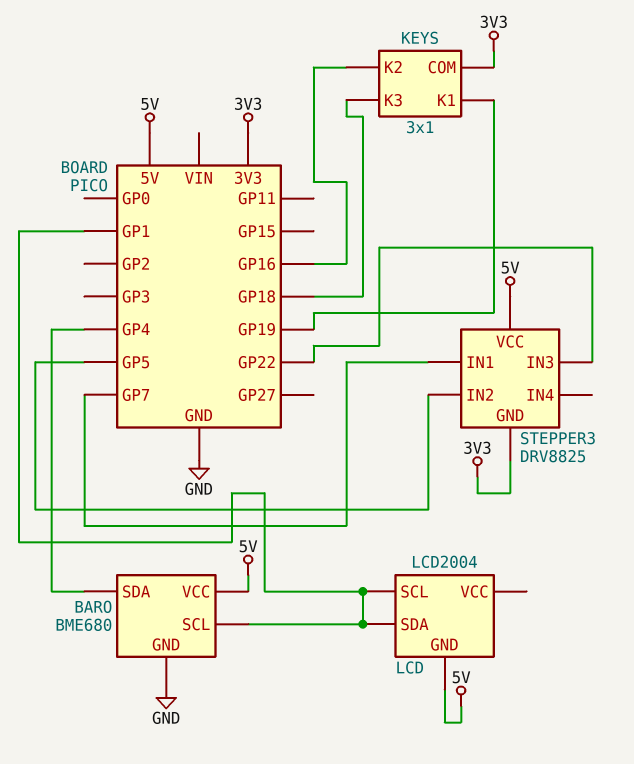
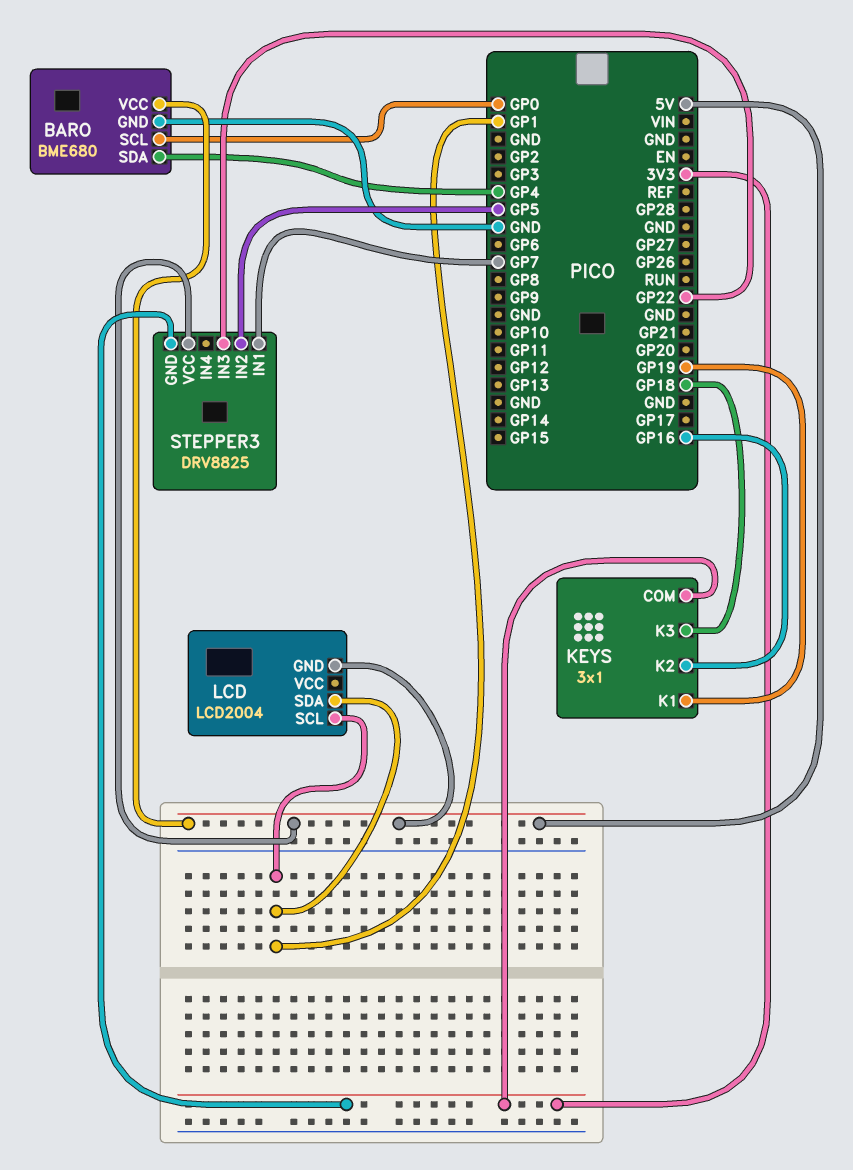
BARO pin SCL: GP1 -> GP0

